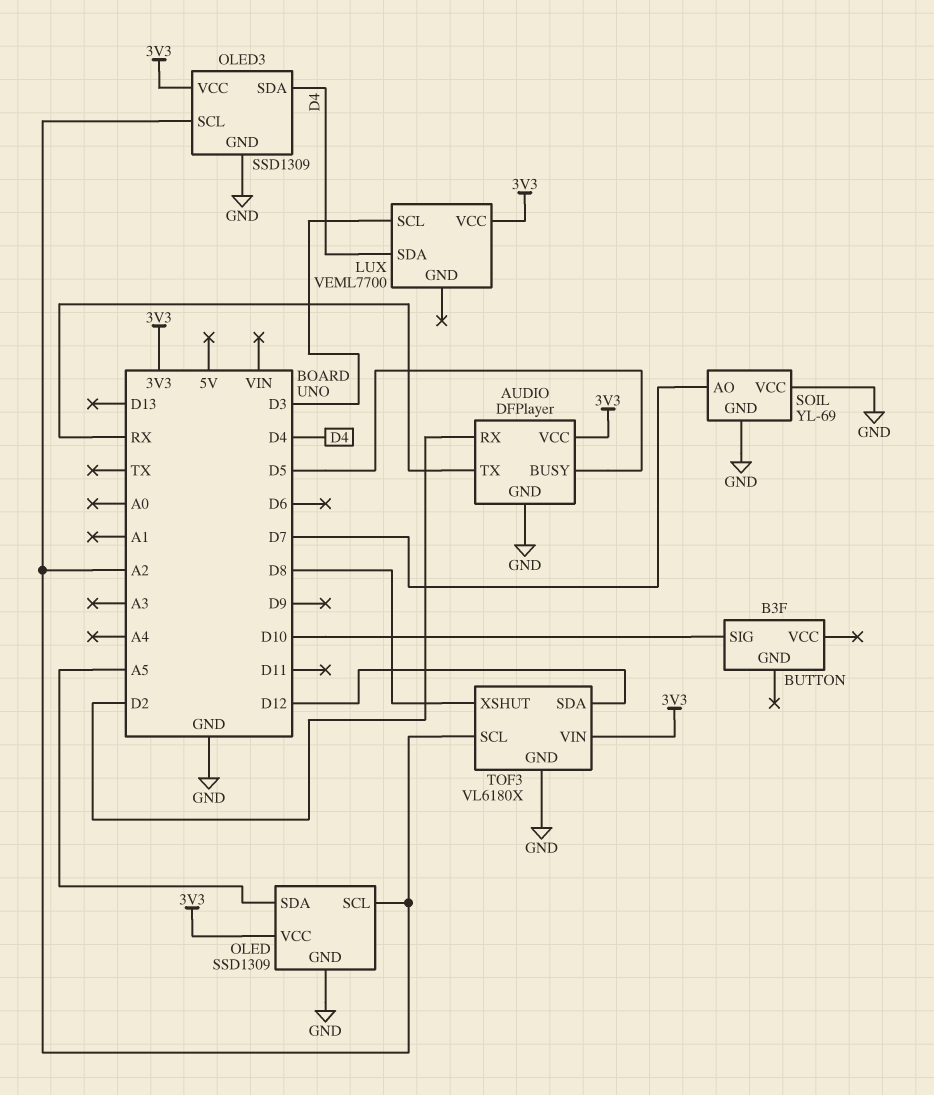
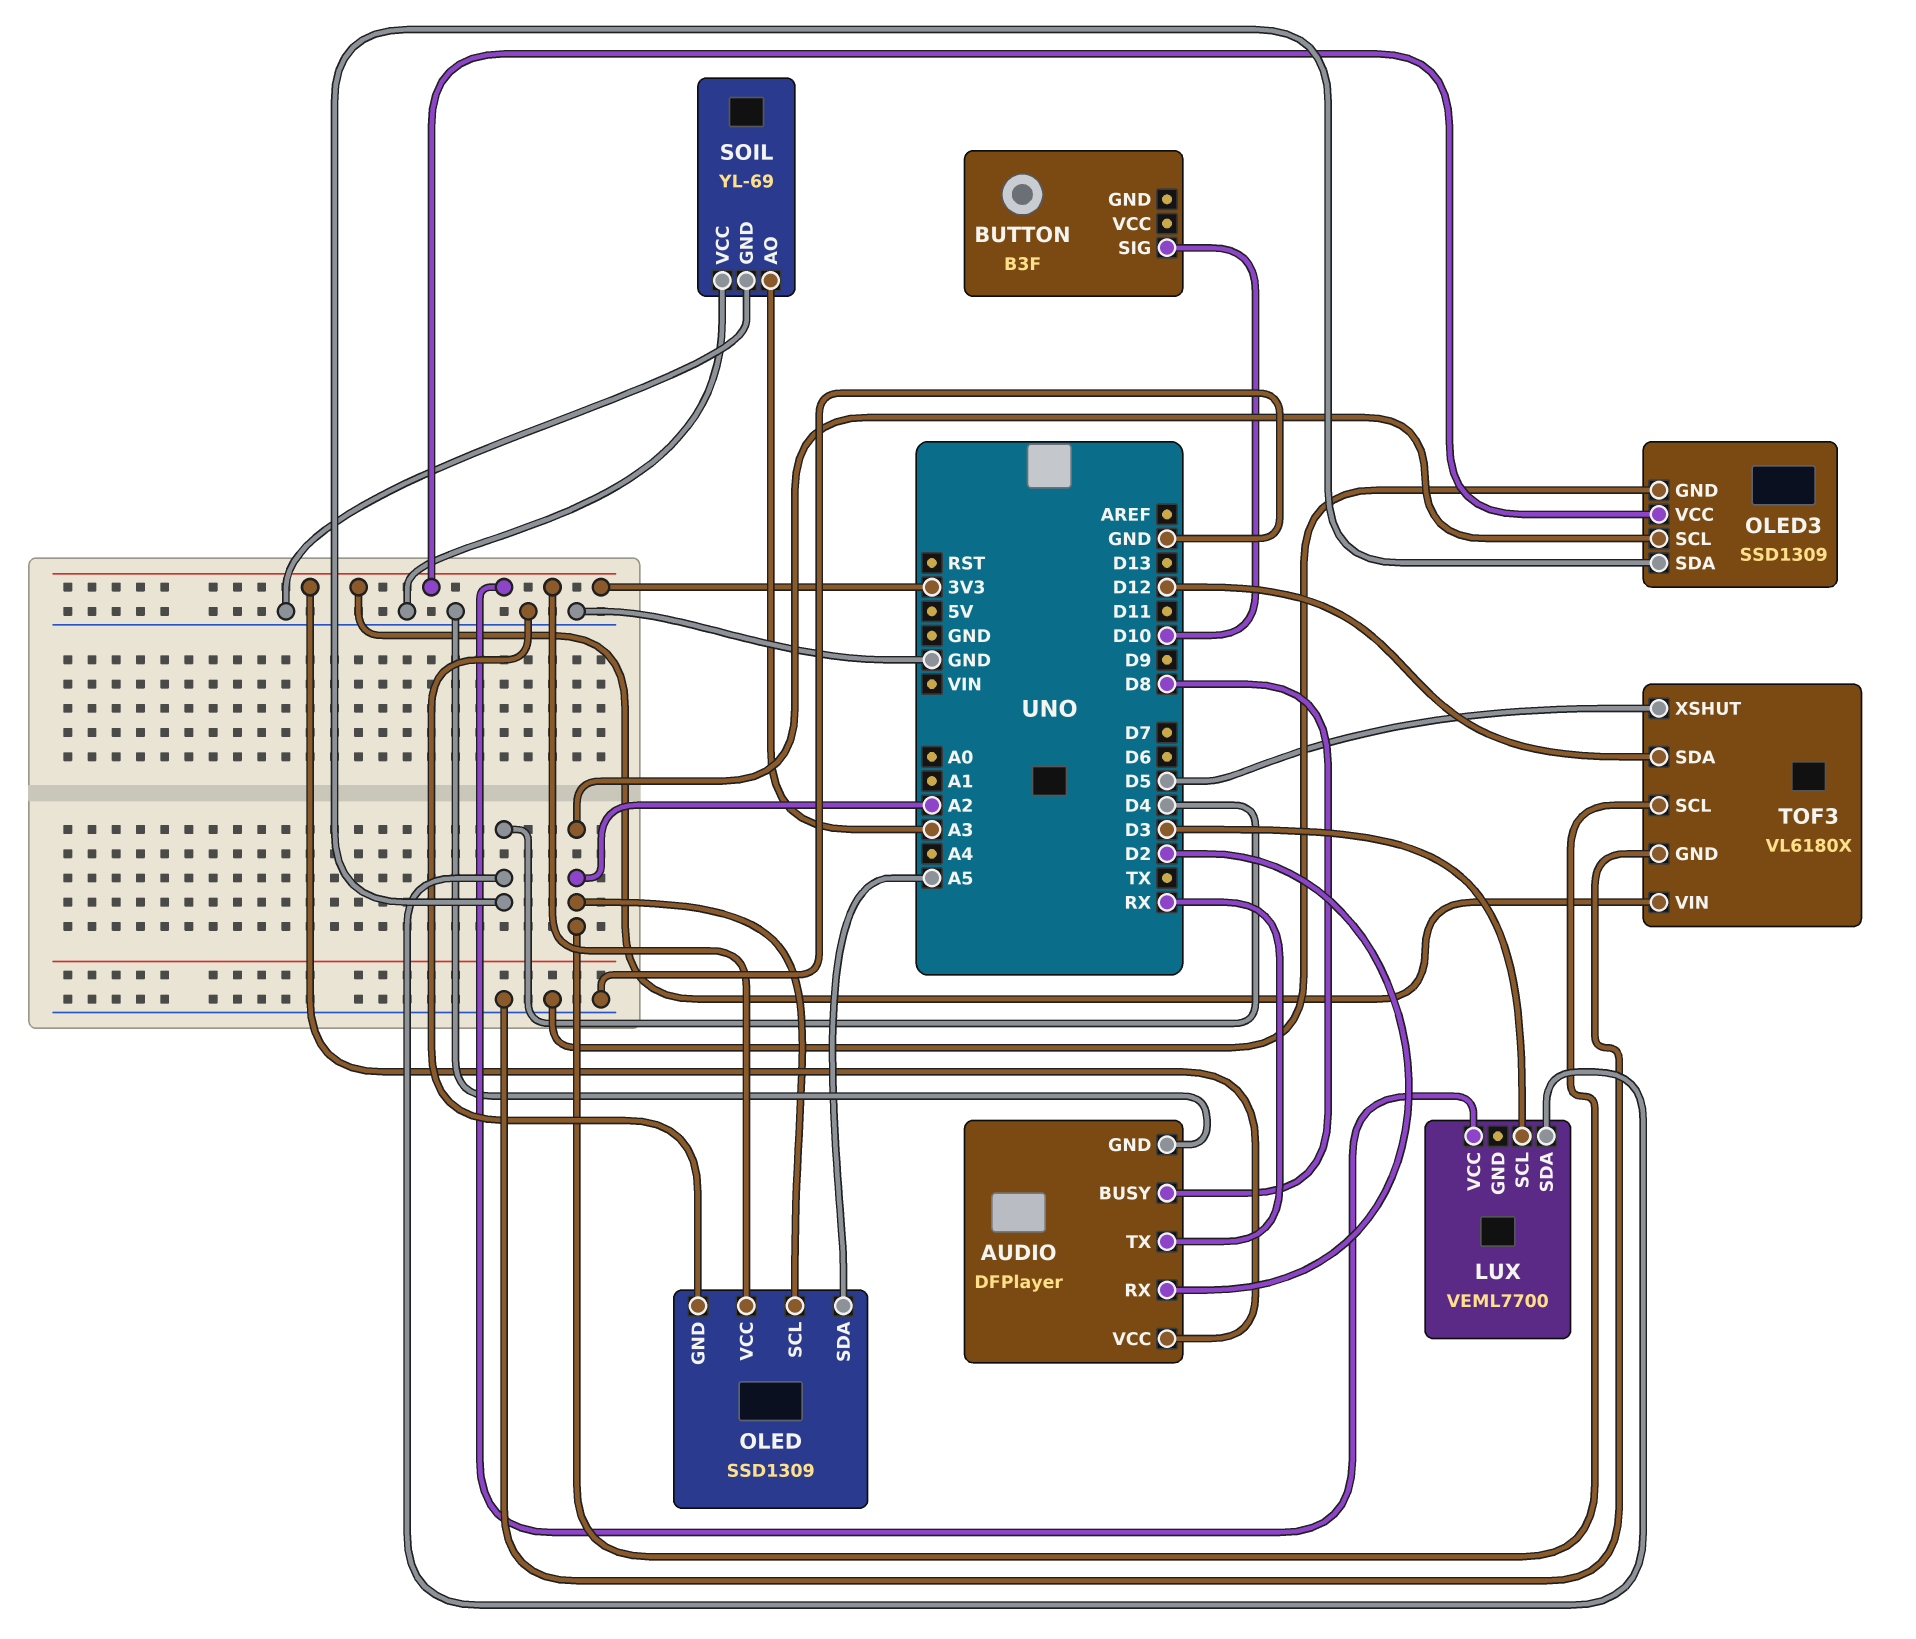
AUDIO pin BUSY: D5 -> D8
SOIL pin AO: D7 -> A3
TOF3 pin XSHUT: D8 -> D5

